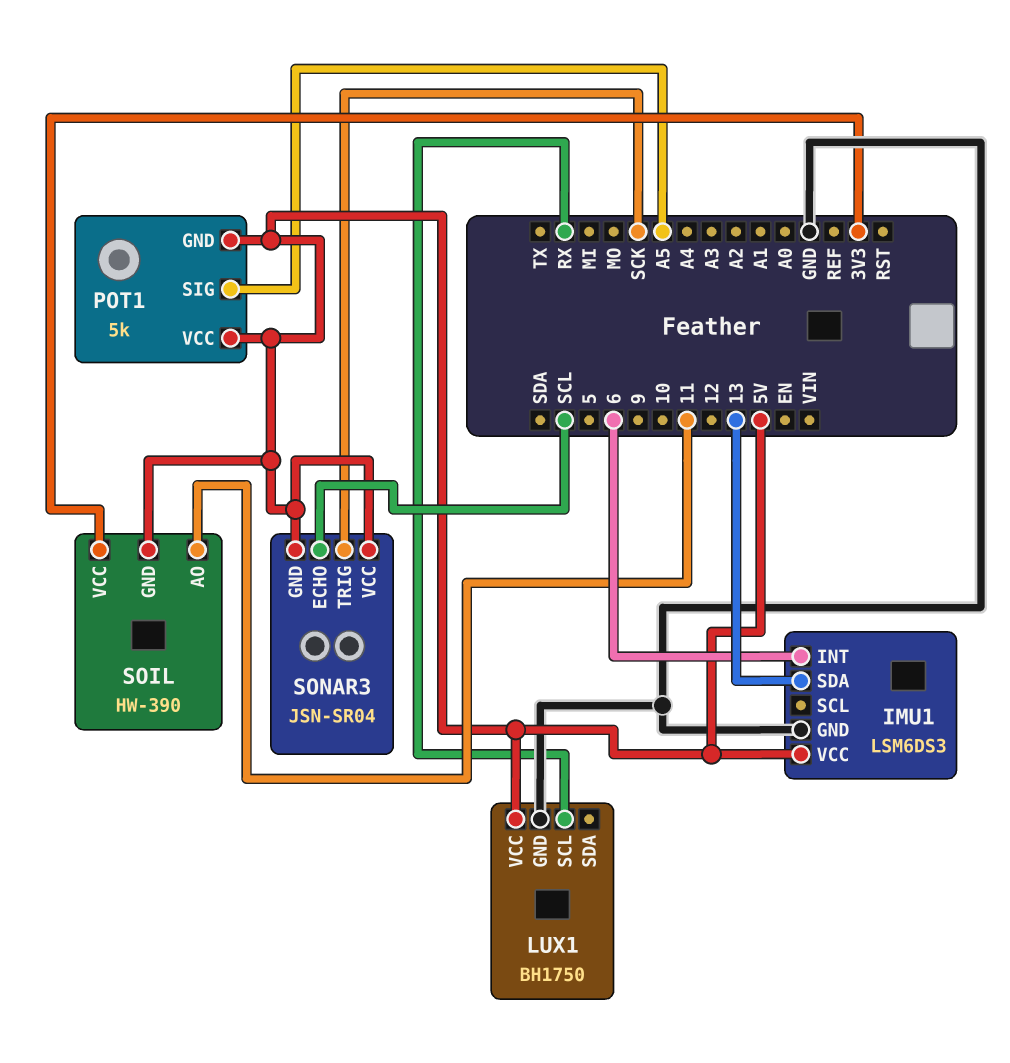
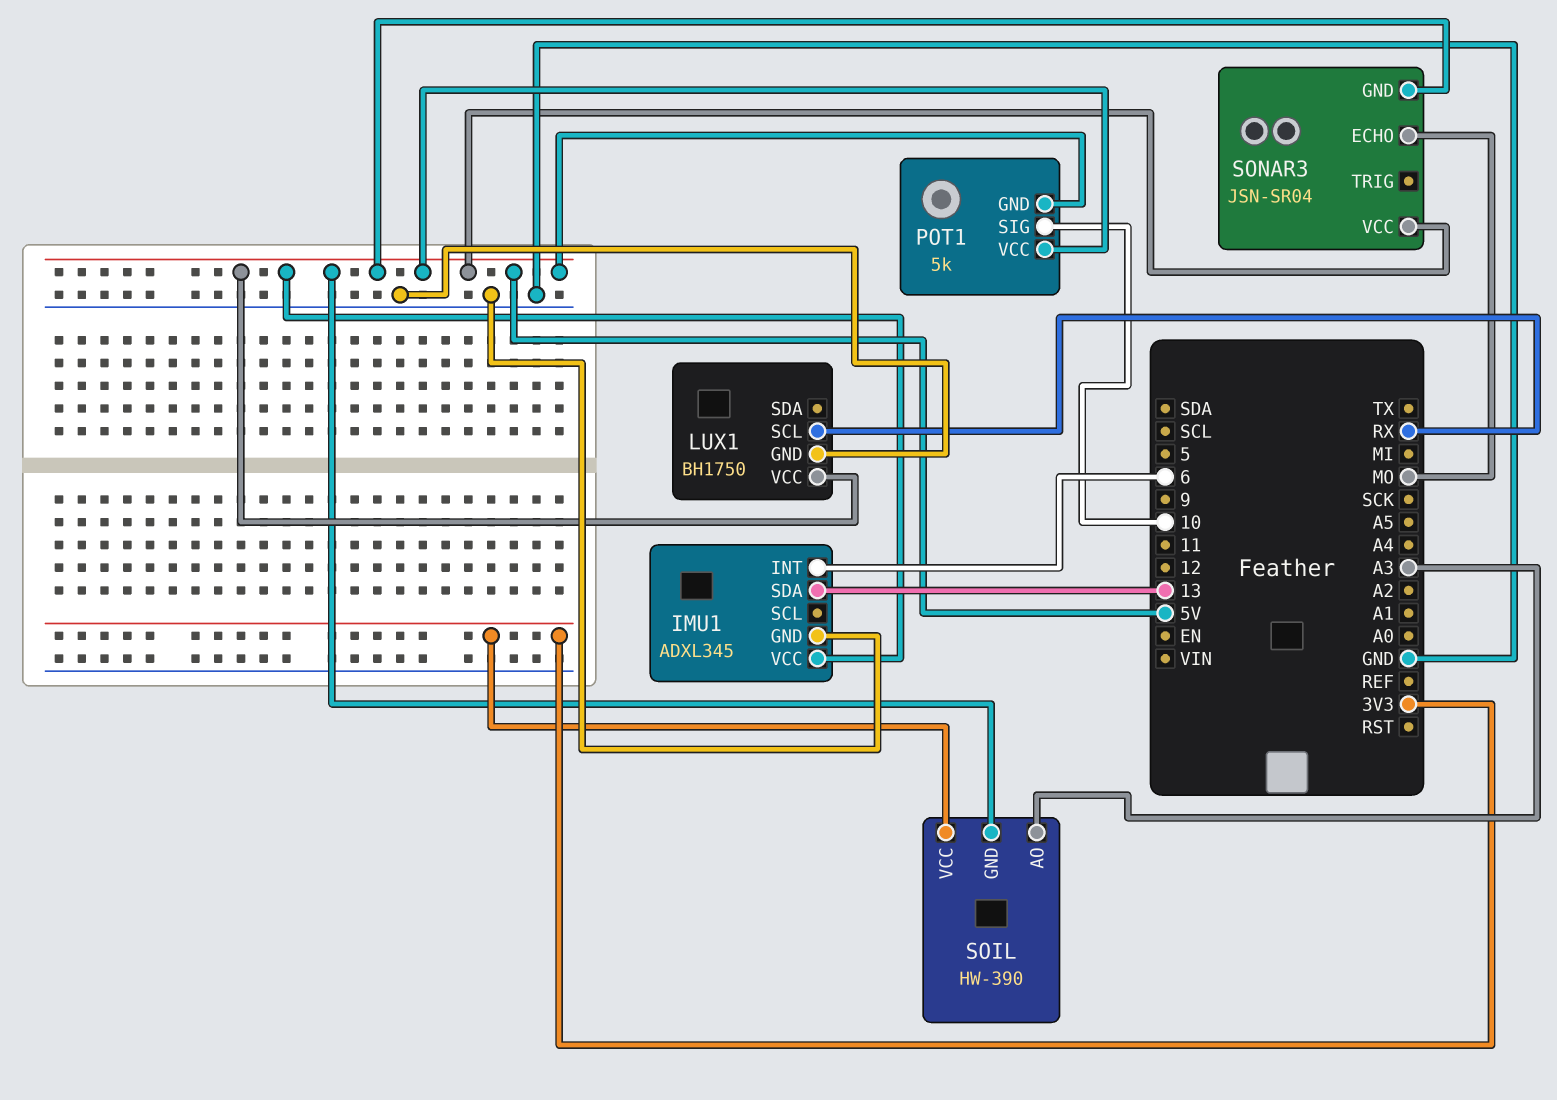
IMU1: LSM6DS3 -> ADXL345
POT1 pin SIG: A5 -> 10
SOIL pin AO: 11 -> A3
SONAR3 pin ECHO: SCL -> MO
SONAR3 pin TRIG: SCK -> none

